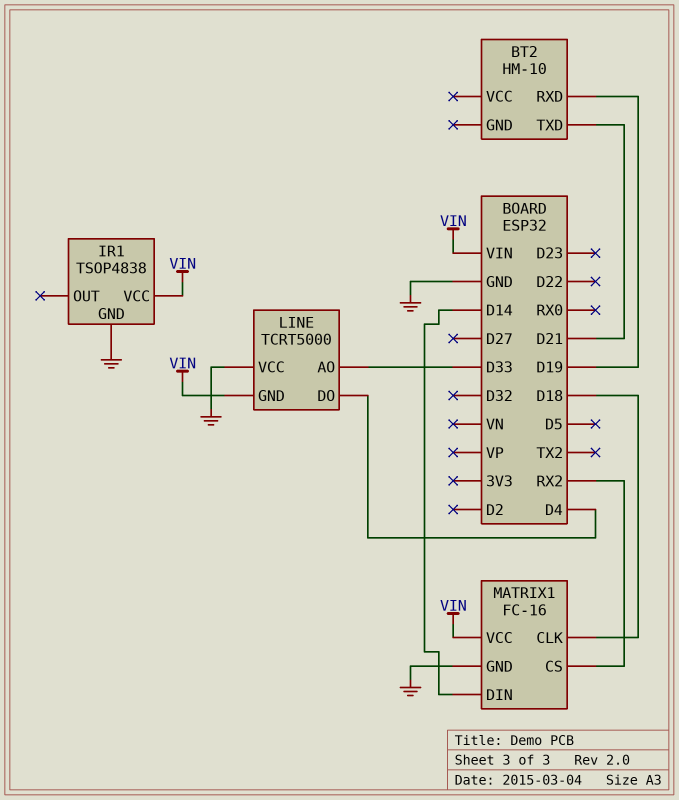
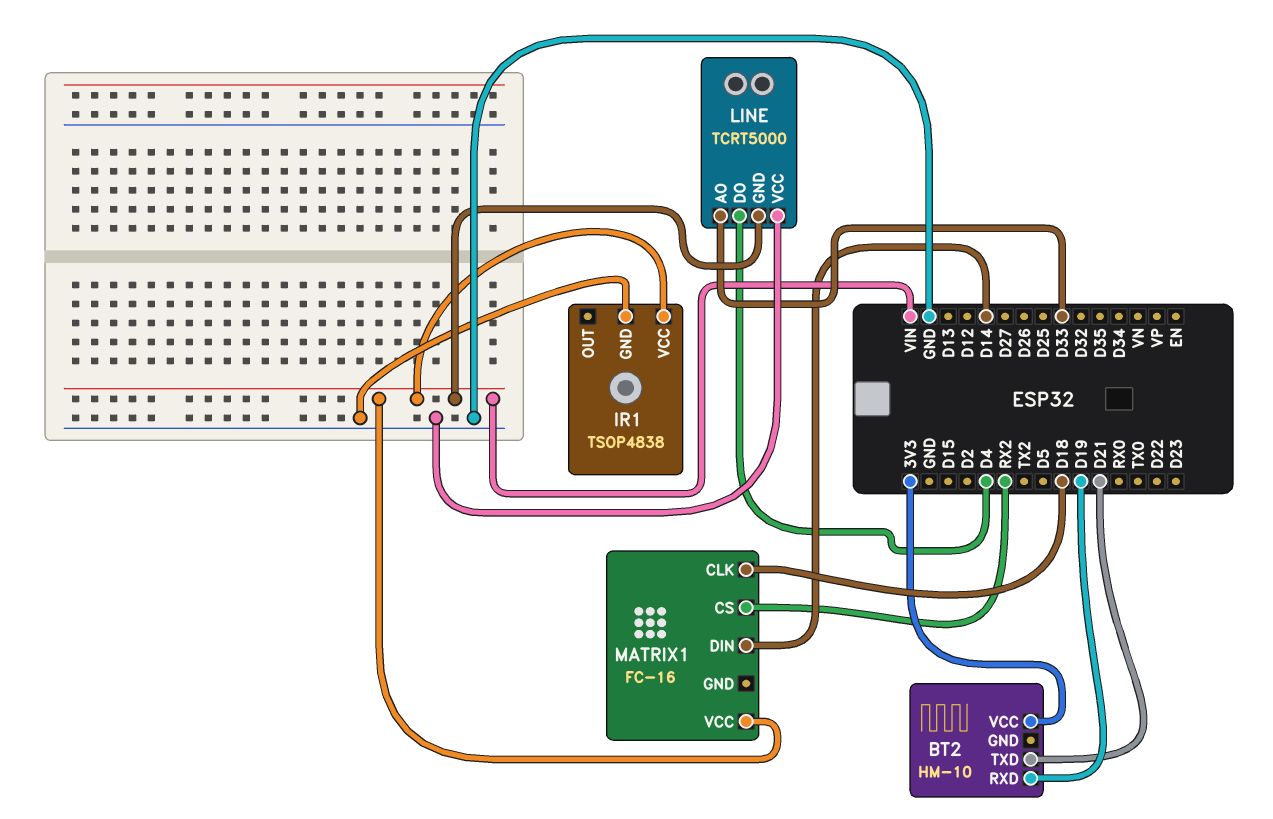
BT2 pin VCC: none -> 3V3
MATRIX1 pin GND: GND -> none

